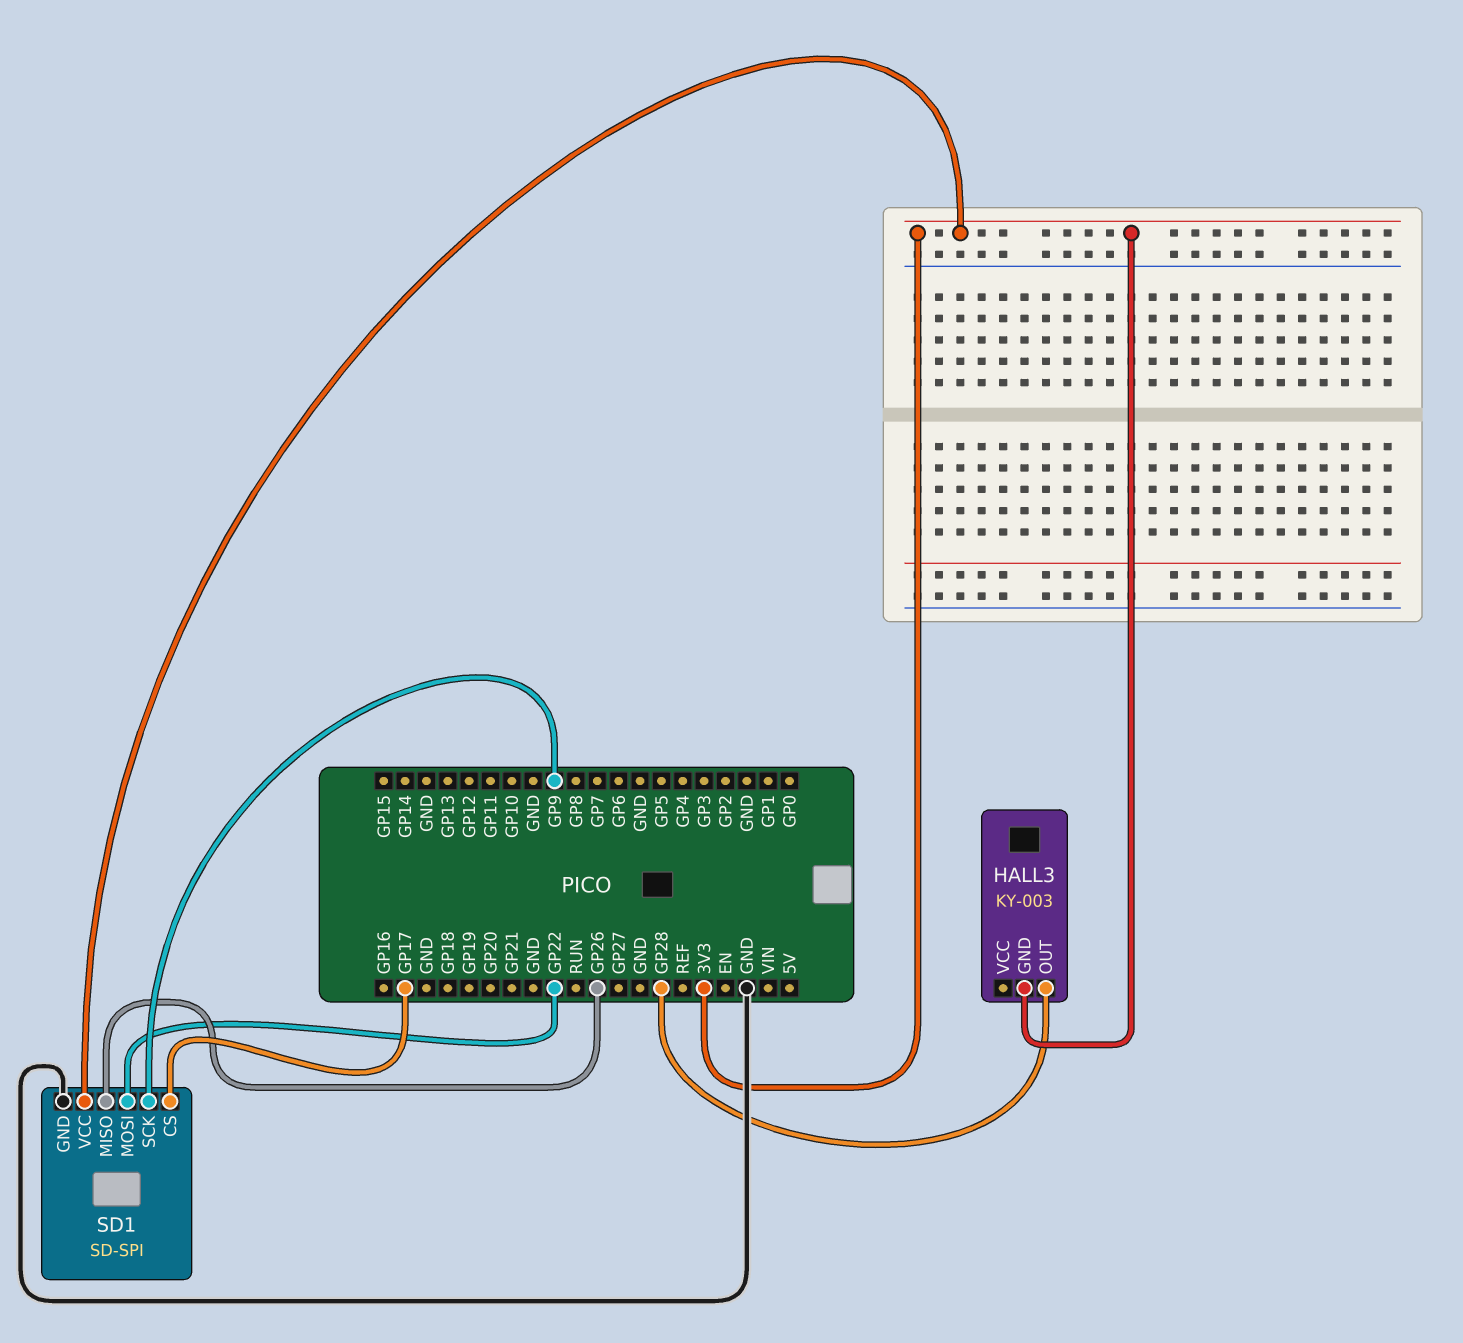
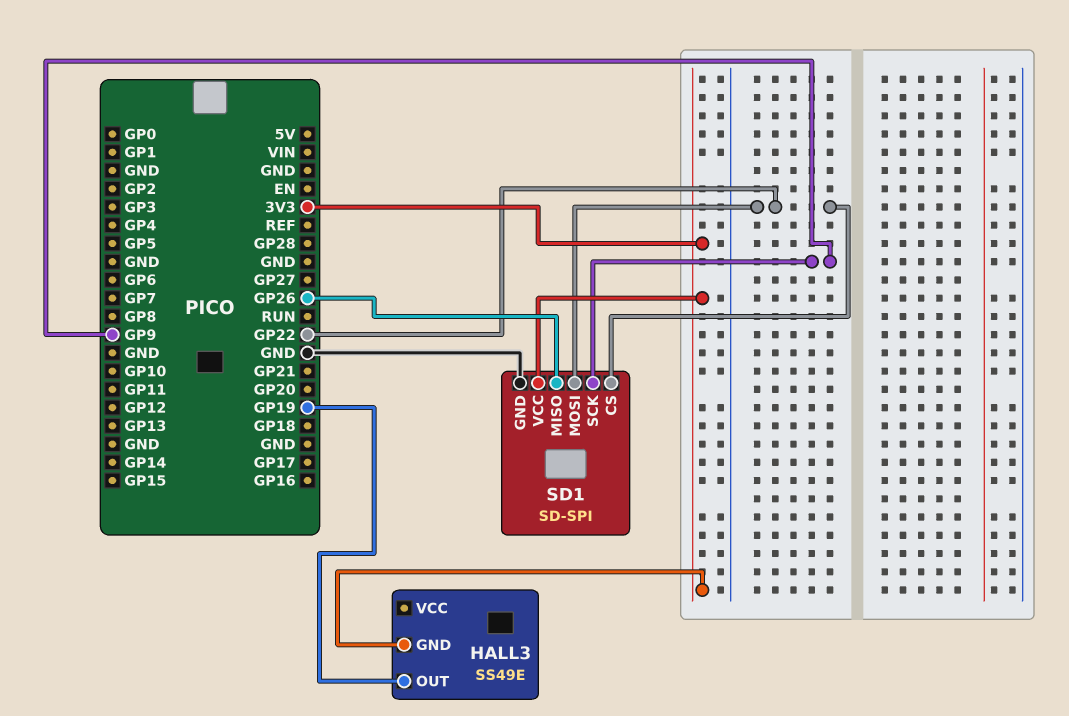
HALL3: KY-003 -> SS49E
HALL3 pin OUT: GP28 -> GP19
SD1 pin CS: GP17 -> GP22

